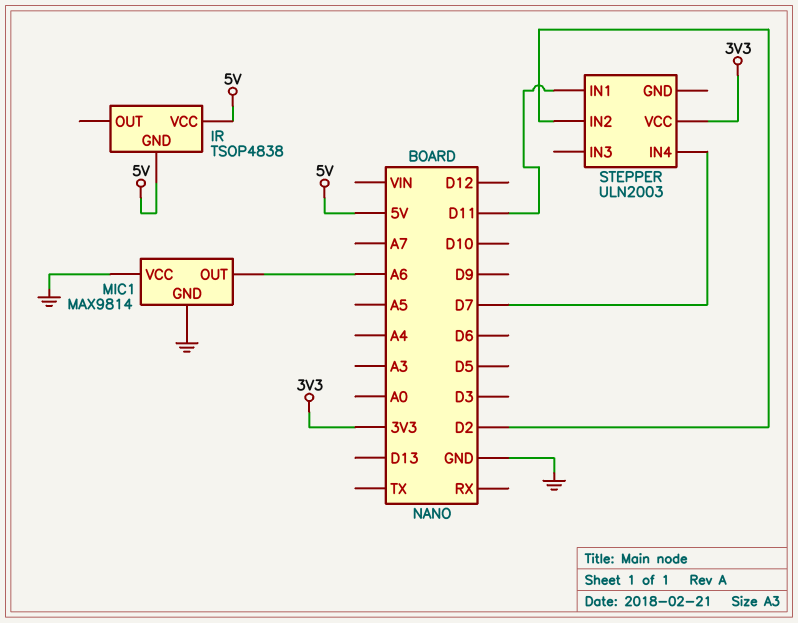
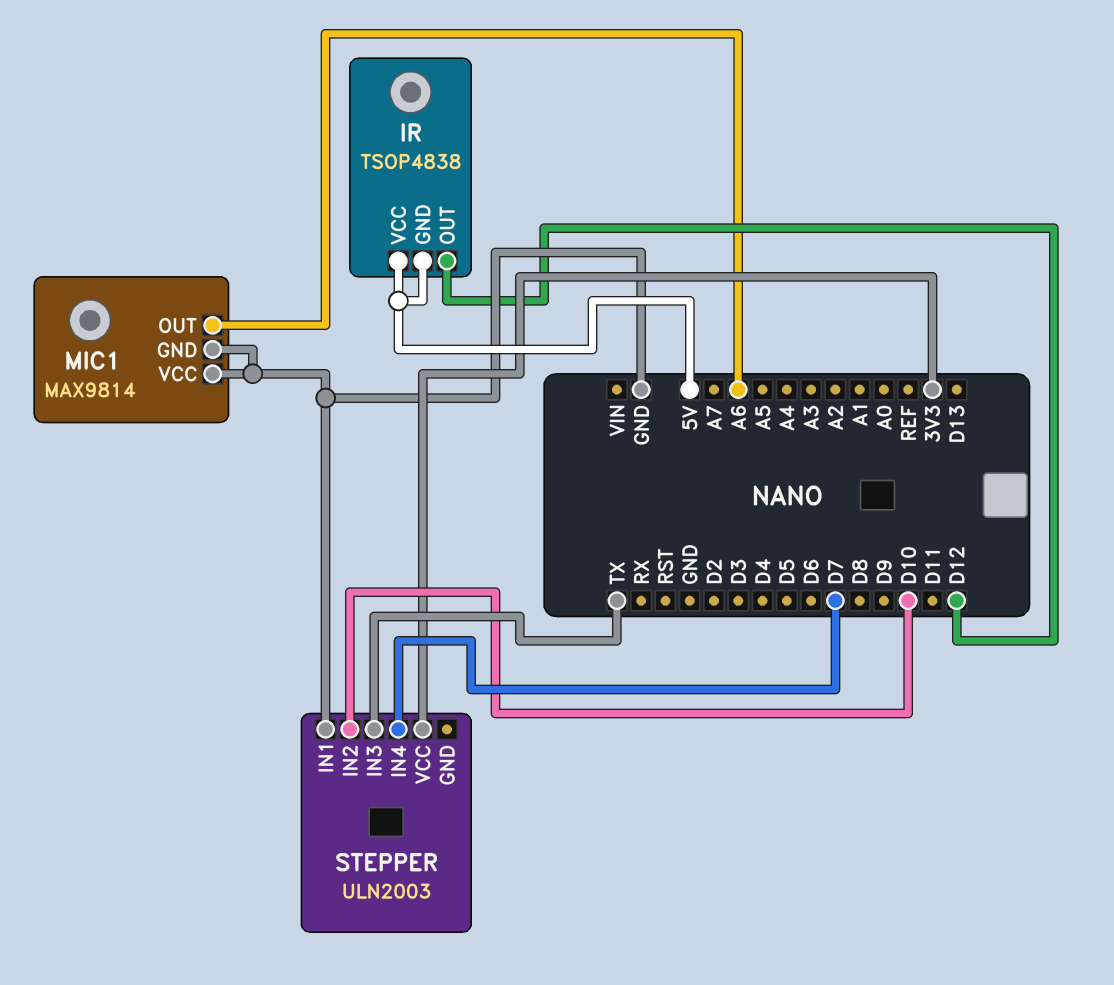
IR pin OUT: none -> D12
STEPPER pin IN1: D11 -> GND
STEPPER pin IN2: D2 -> D10
STEPPER pin IN3: none -> TX

